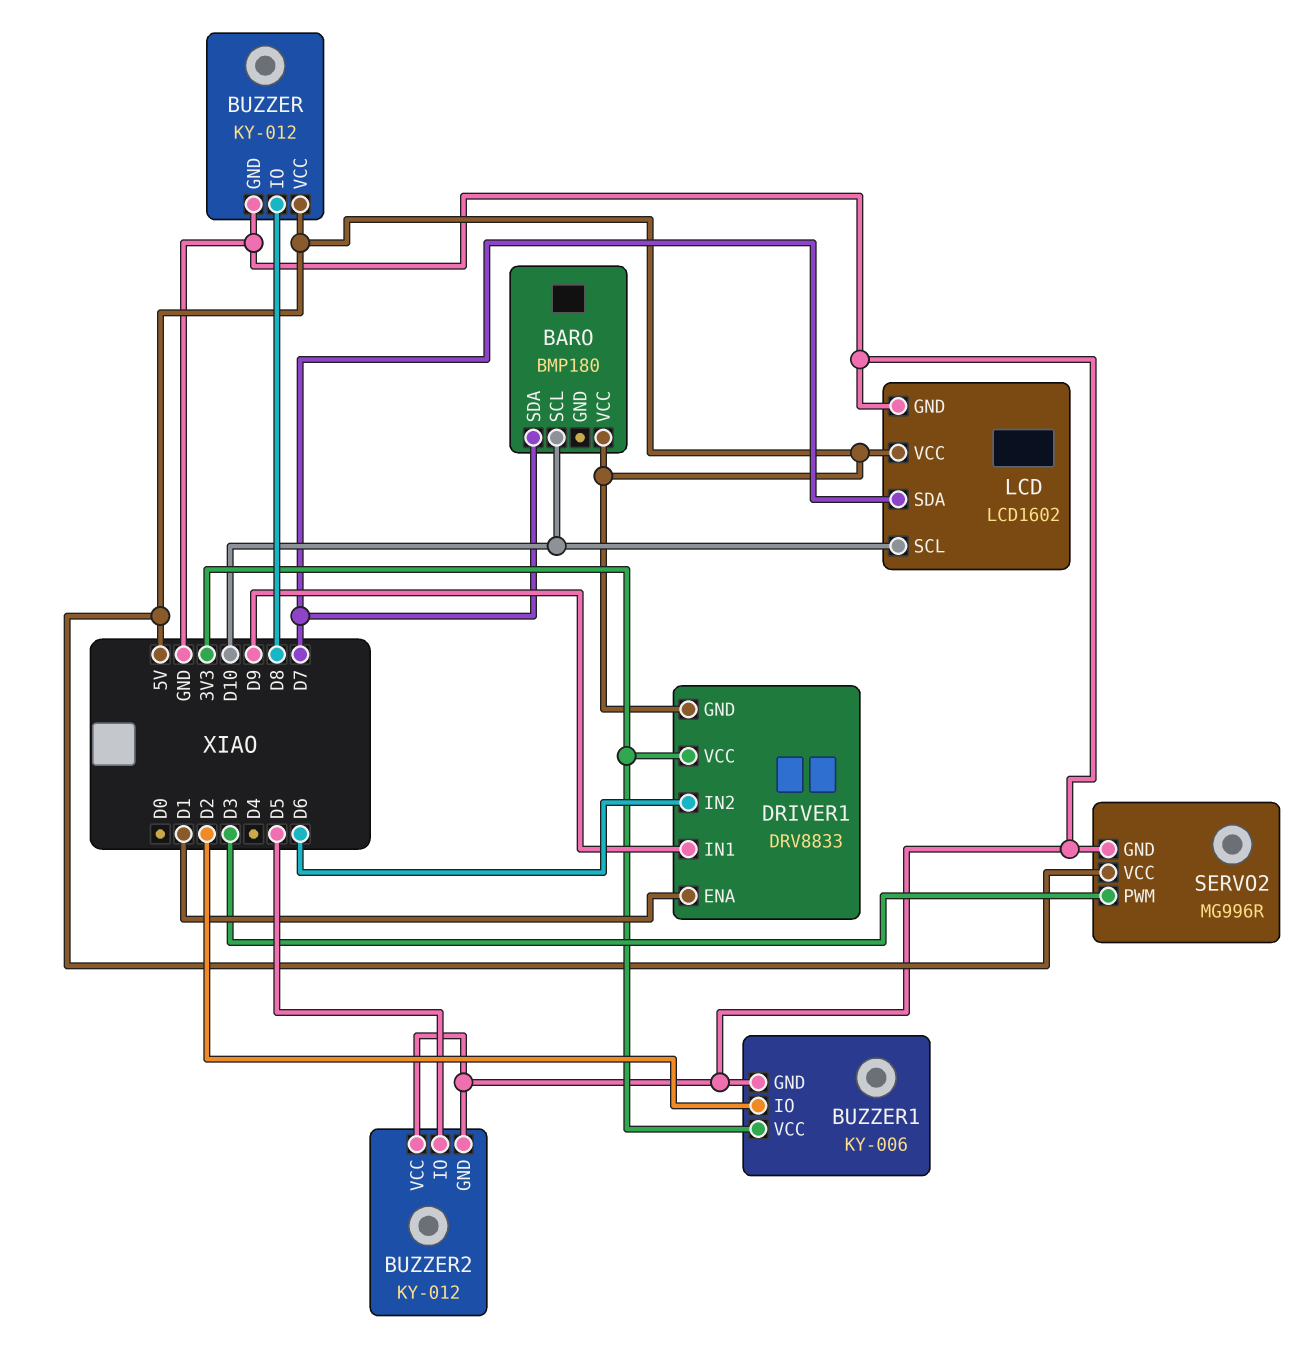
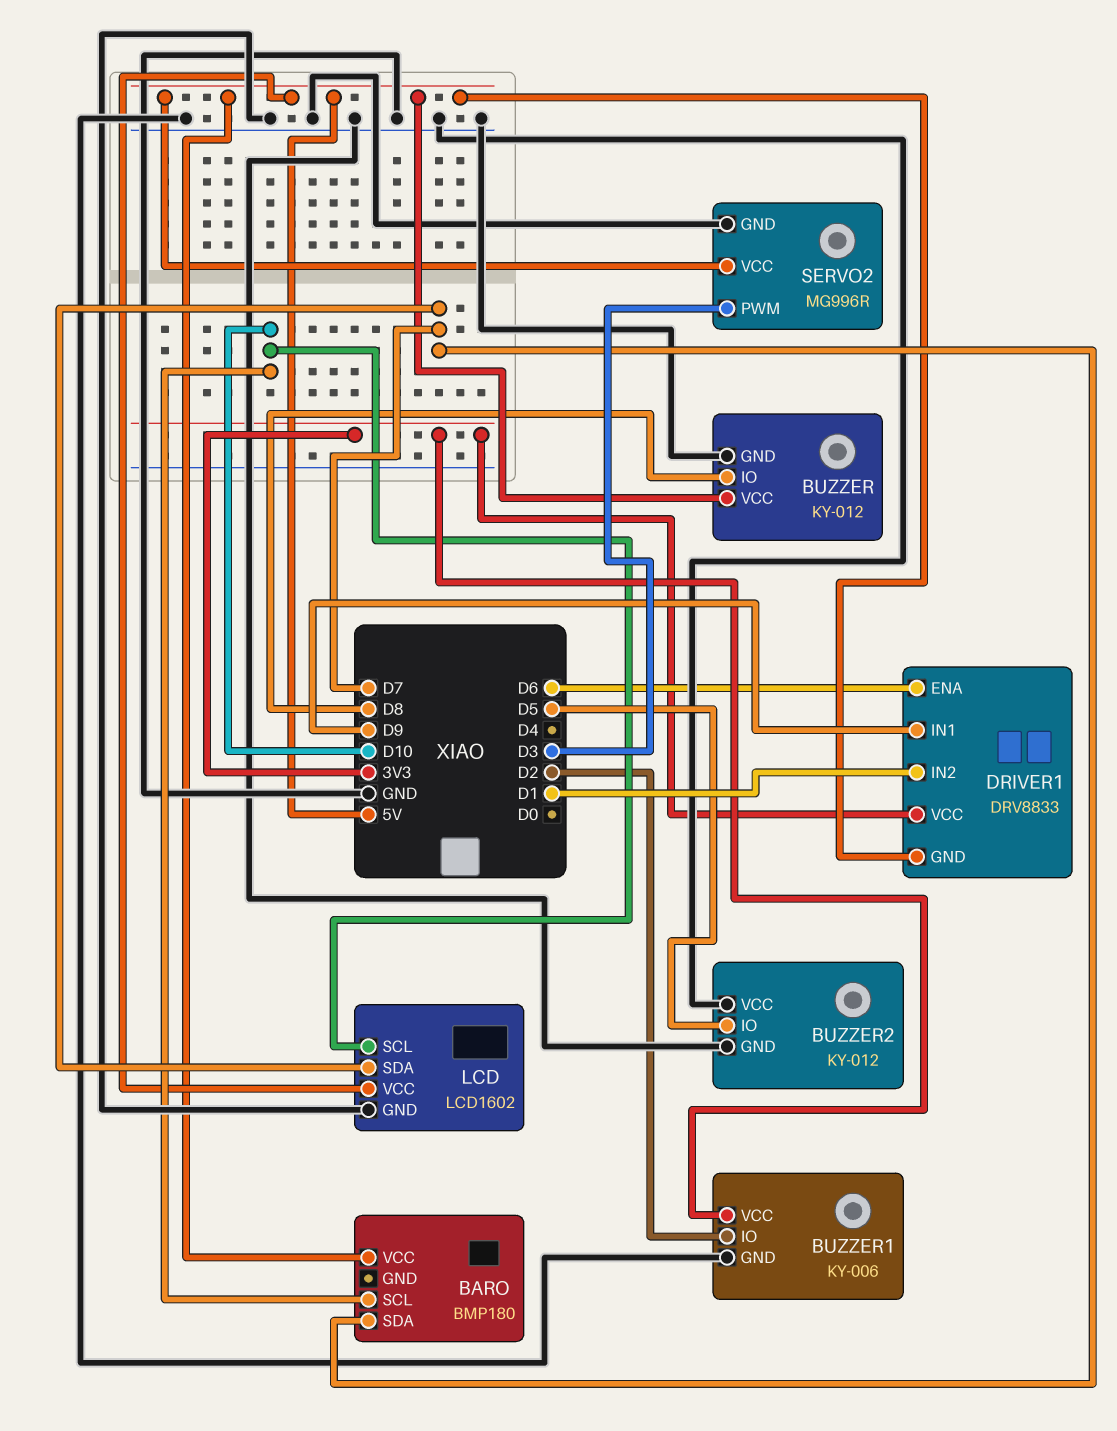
DRIVER1 pin ENA: D1 -> D6
DRIVER1 pin IN2: D6 -> D1

